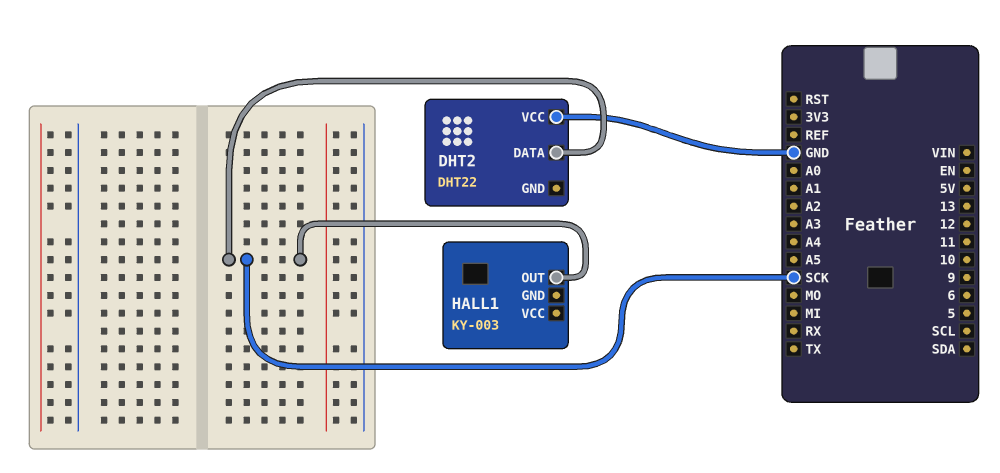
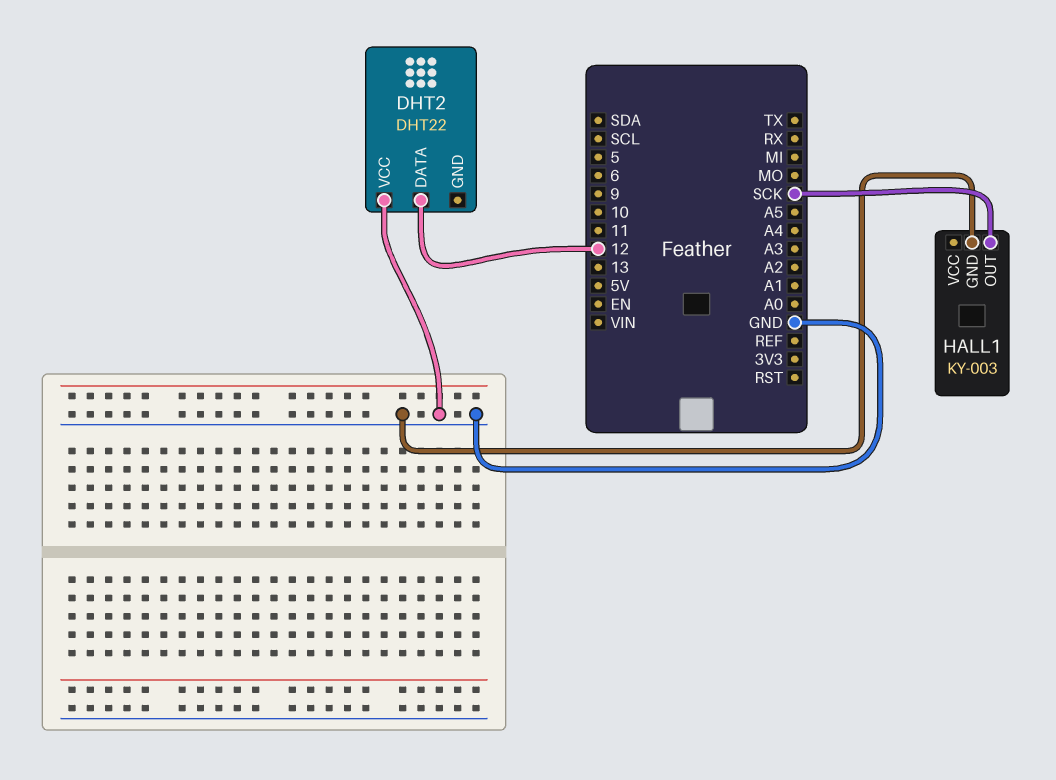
DHT2 pin DATA: SCK -> 12
HALL1 pin GND: none -> GND

